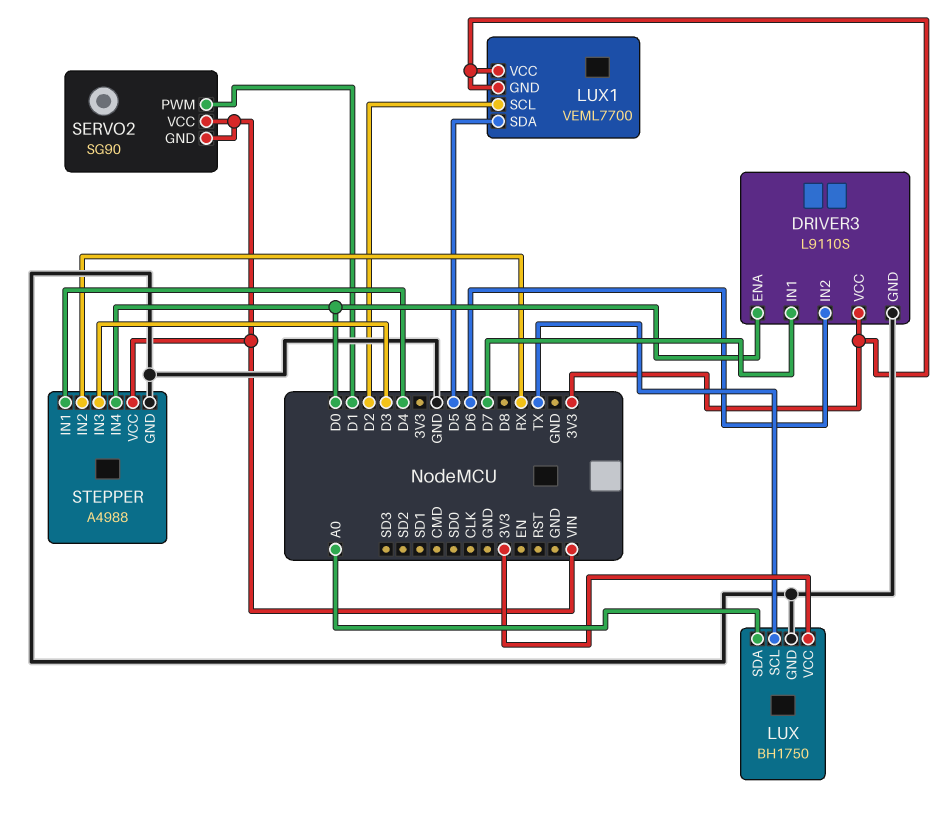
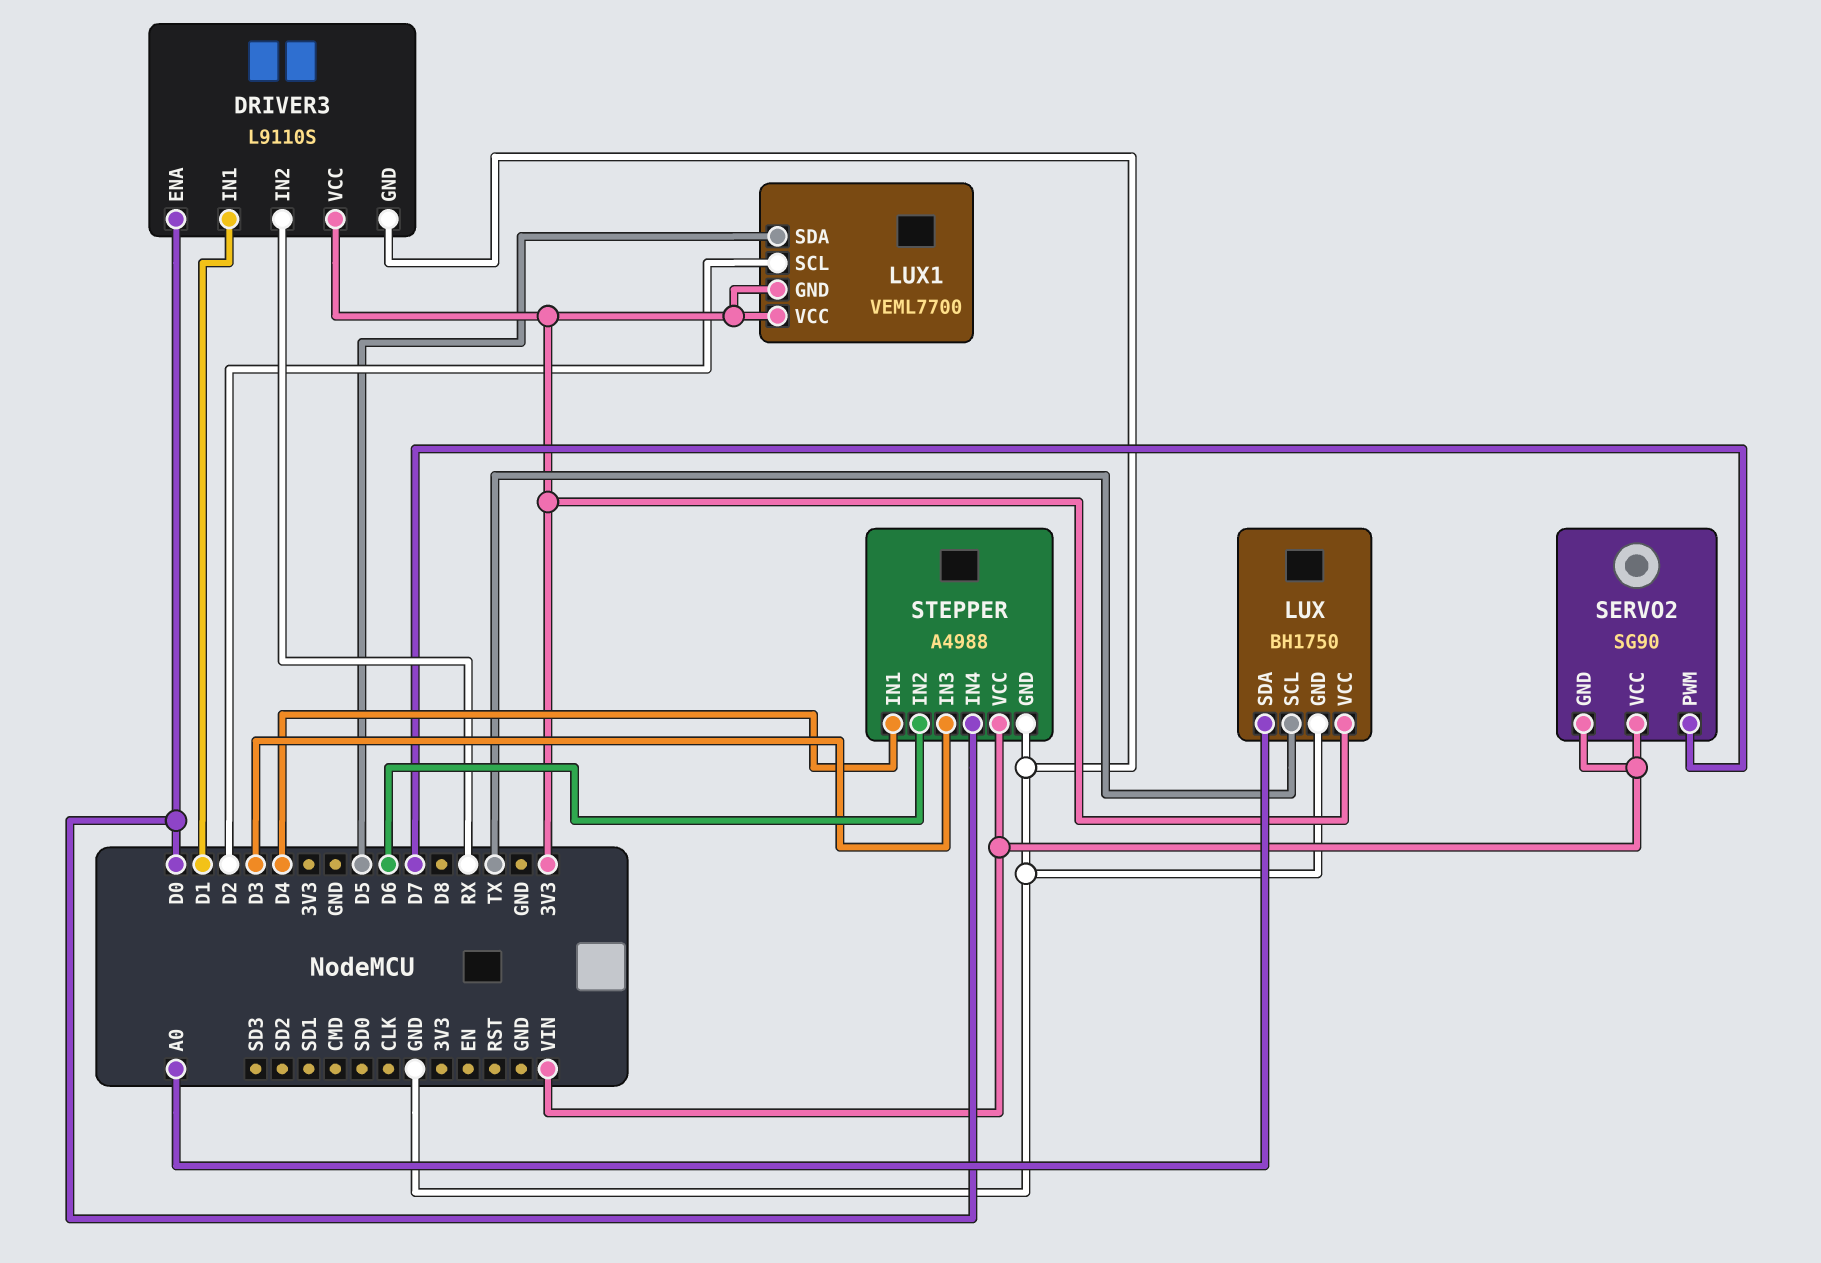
DRIVER3 pin IN1: D7 -> D1
DRIVER3 pin IN2: D6 -> RX
SERVO2 pin PWM: D1 -> D7
STEPPER pin IN2: RX -> D6

